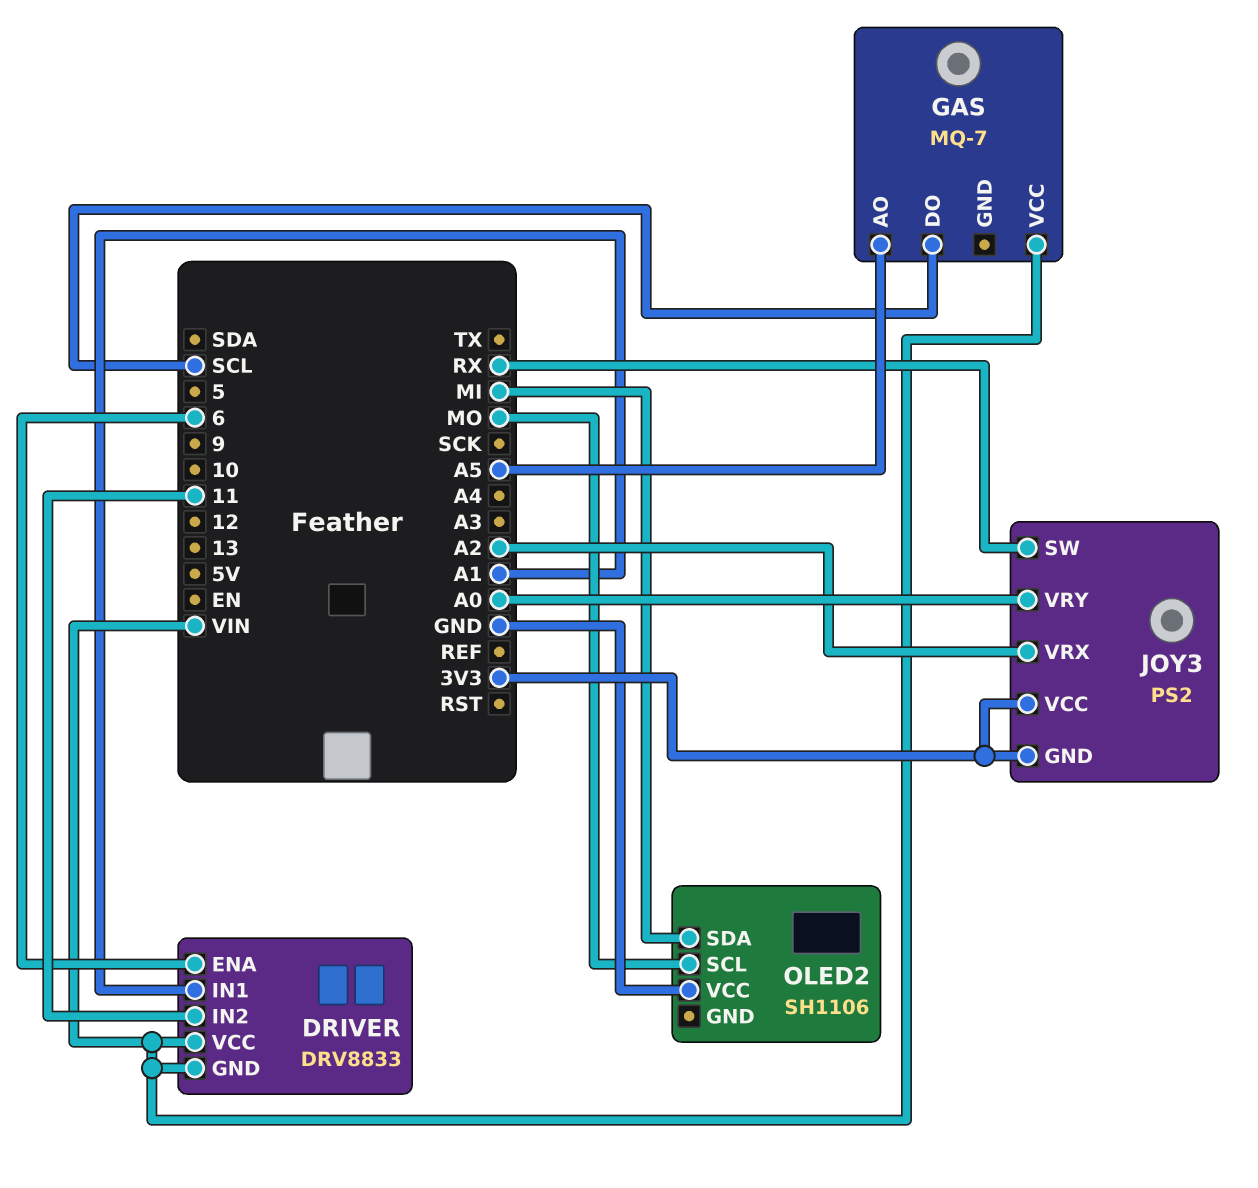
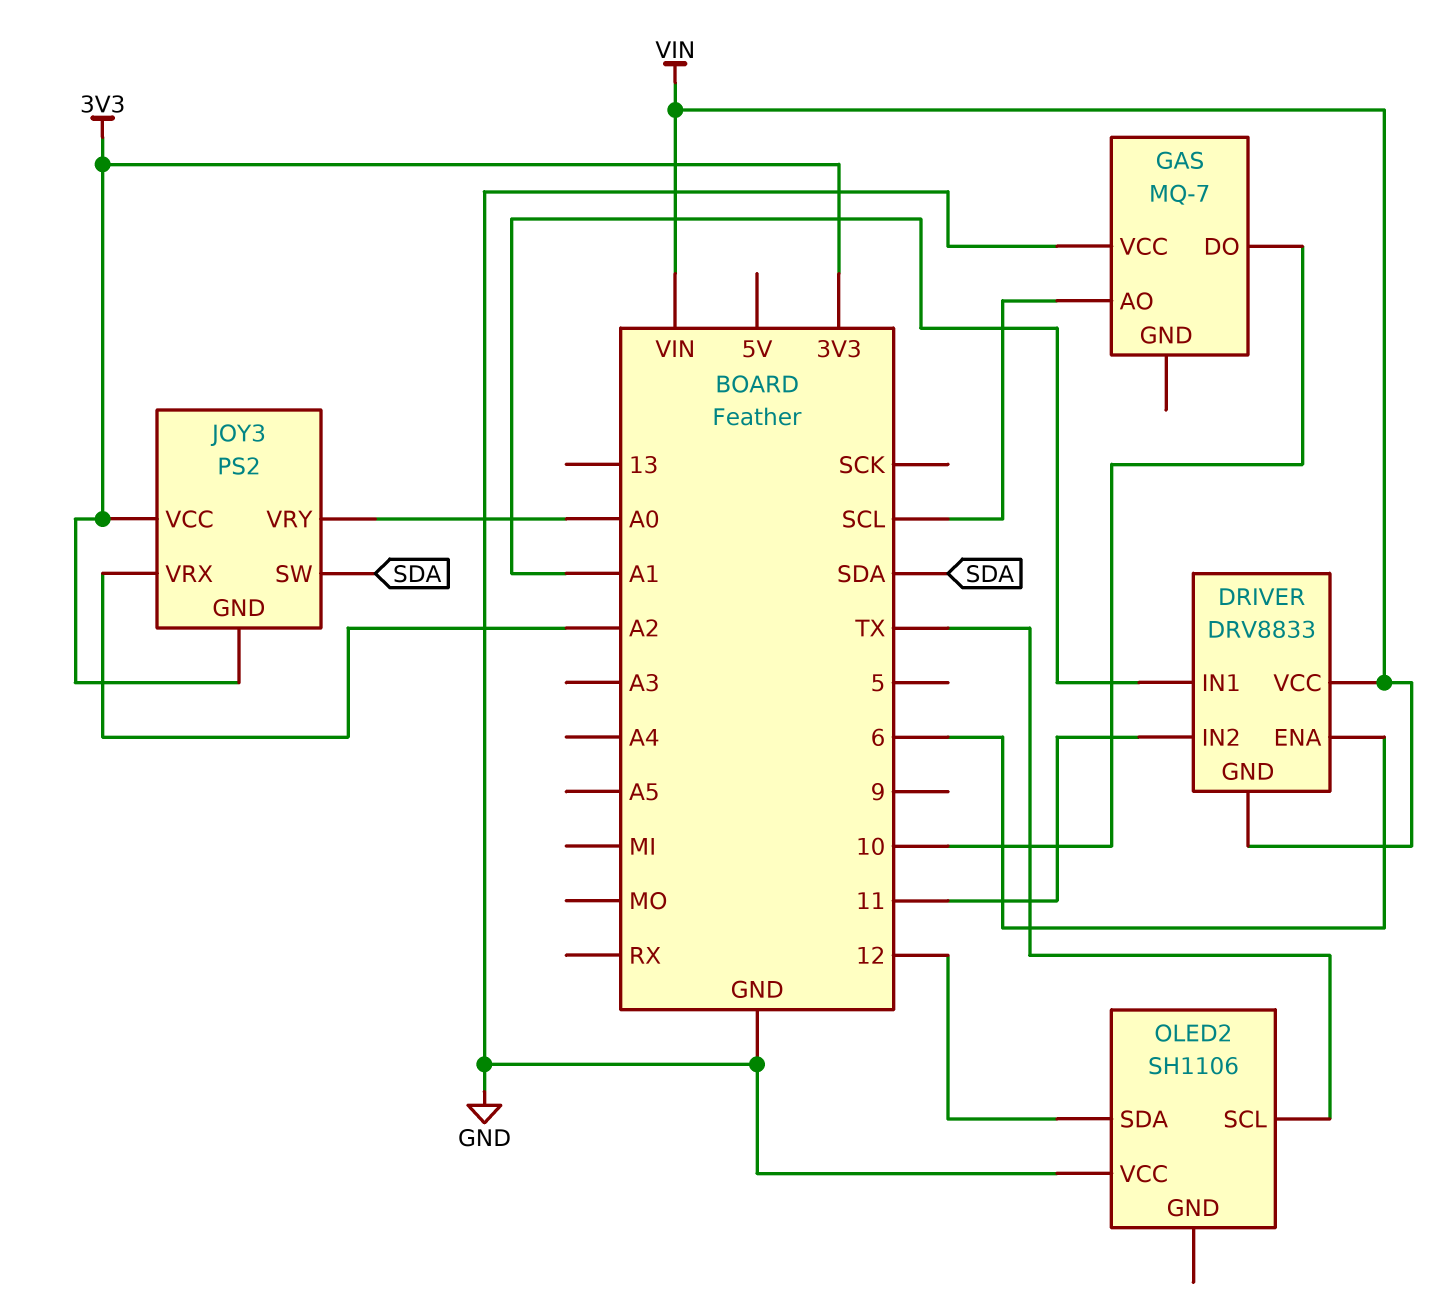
GAS pin AO: A5 -> SCL
GAS pin DO: SCL -> 10
GAS pin VCC: VIN -> GND
JOY3 pin SW: RX -> SDA
OLED2 pin SCL: MO -> TX
OLED2 pin SDA: MI -> 12

